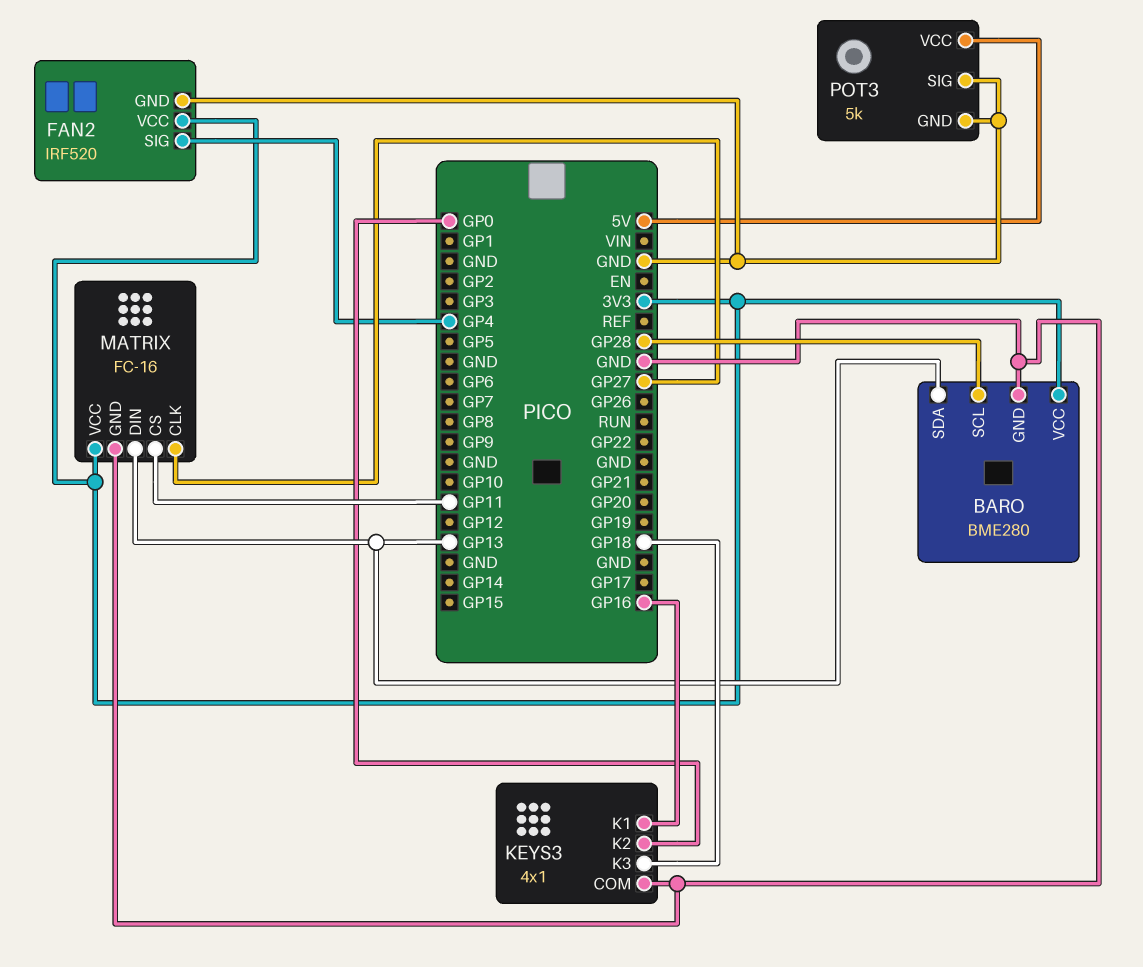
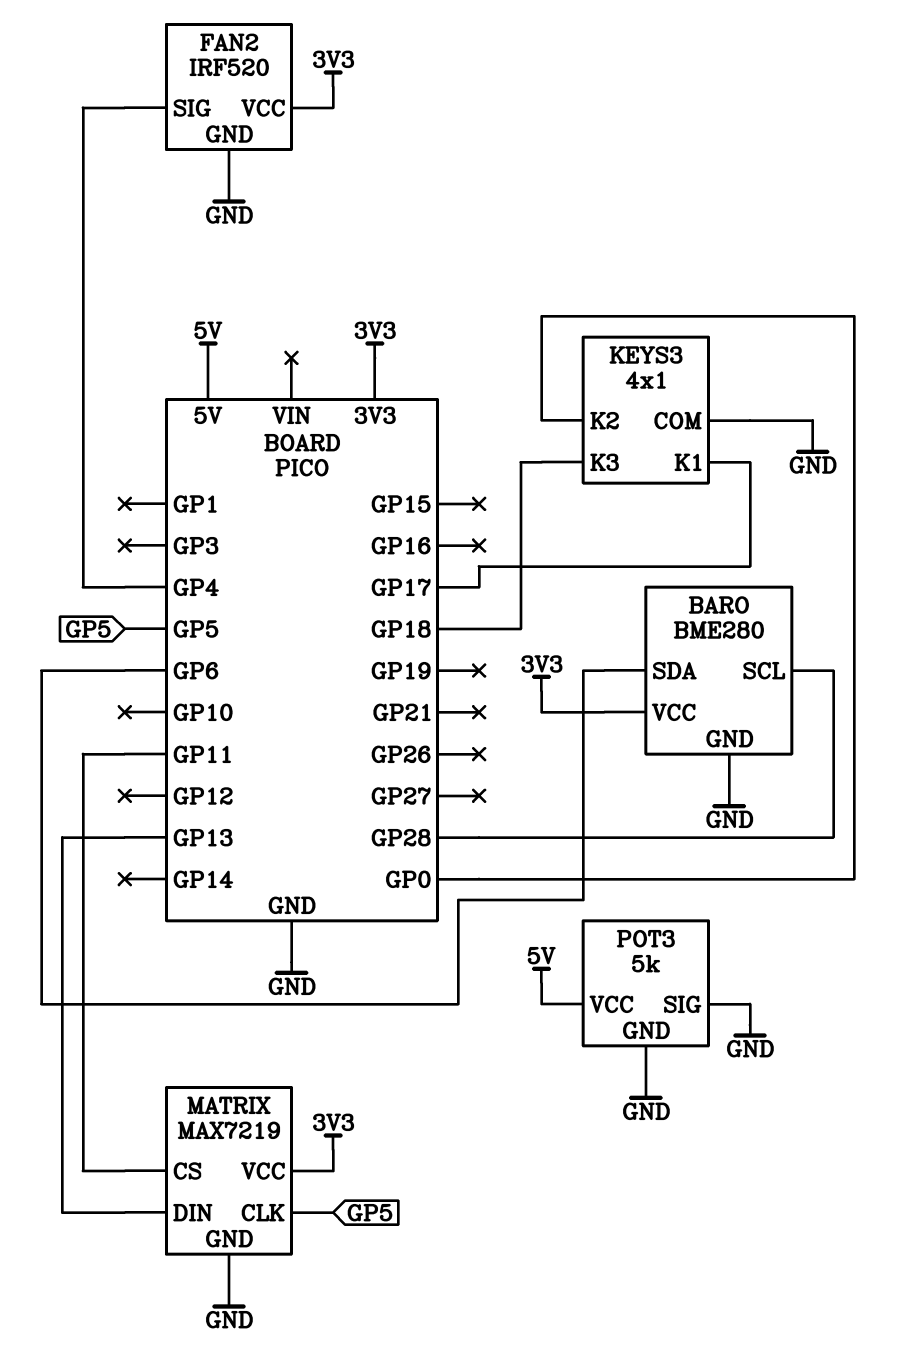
BARO pin SDA: GP13 -> GP6
KEYS3 pin K1: GP16 -> GP17
MATRIX: FC-16 -> MAX7219
MATRIX pin CLK: GP27 -> GP5

